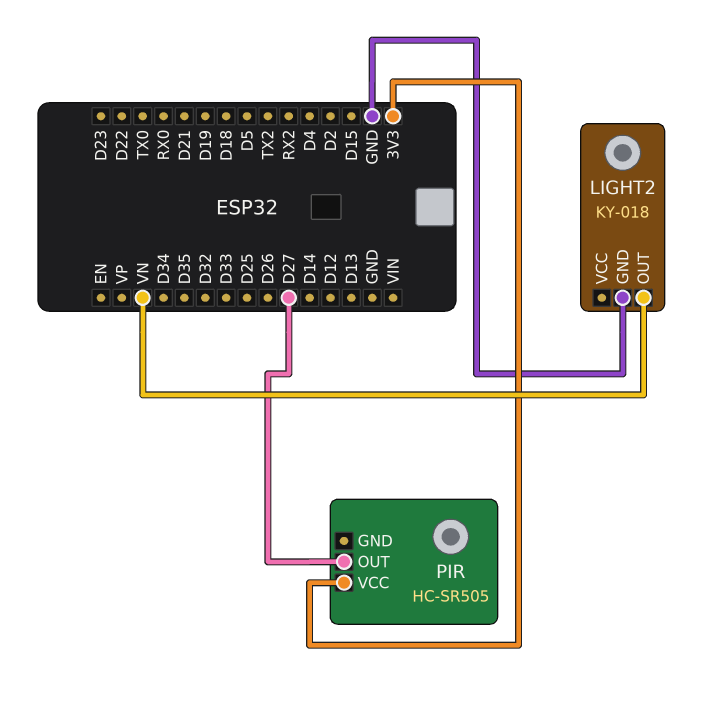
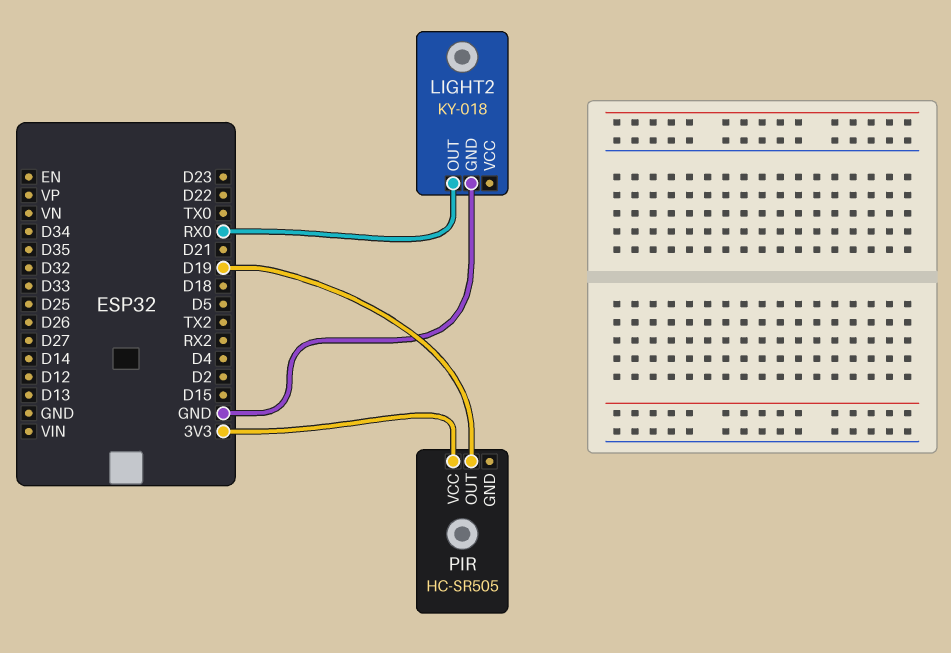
LIGHT2 pin OUT: VN -> RX0
PIR pin OUT: D27 -> D19

